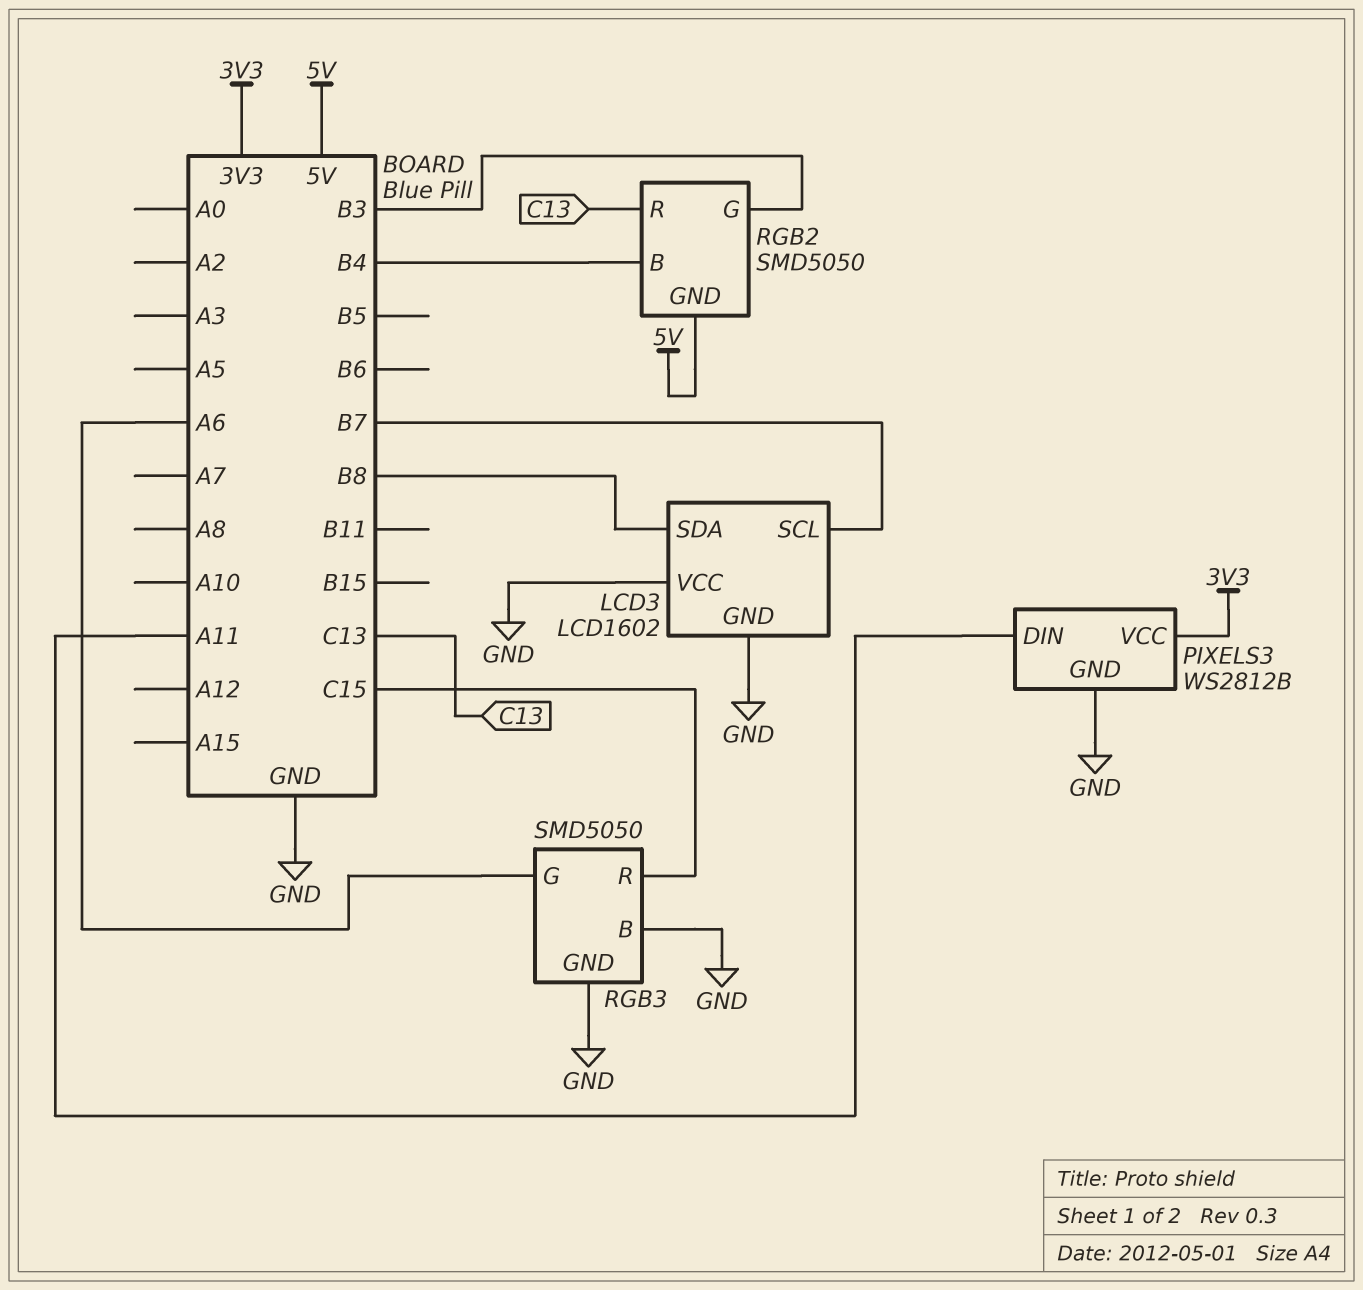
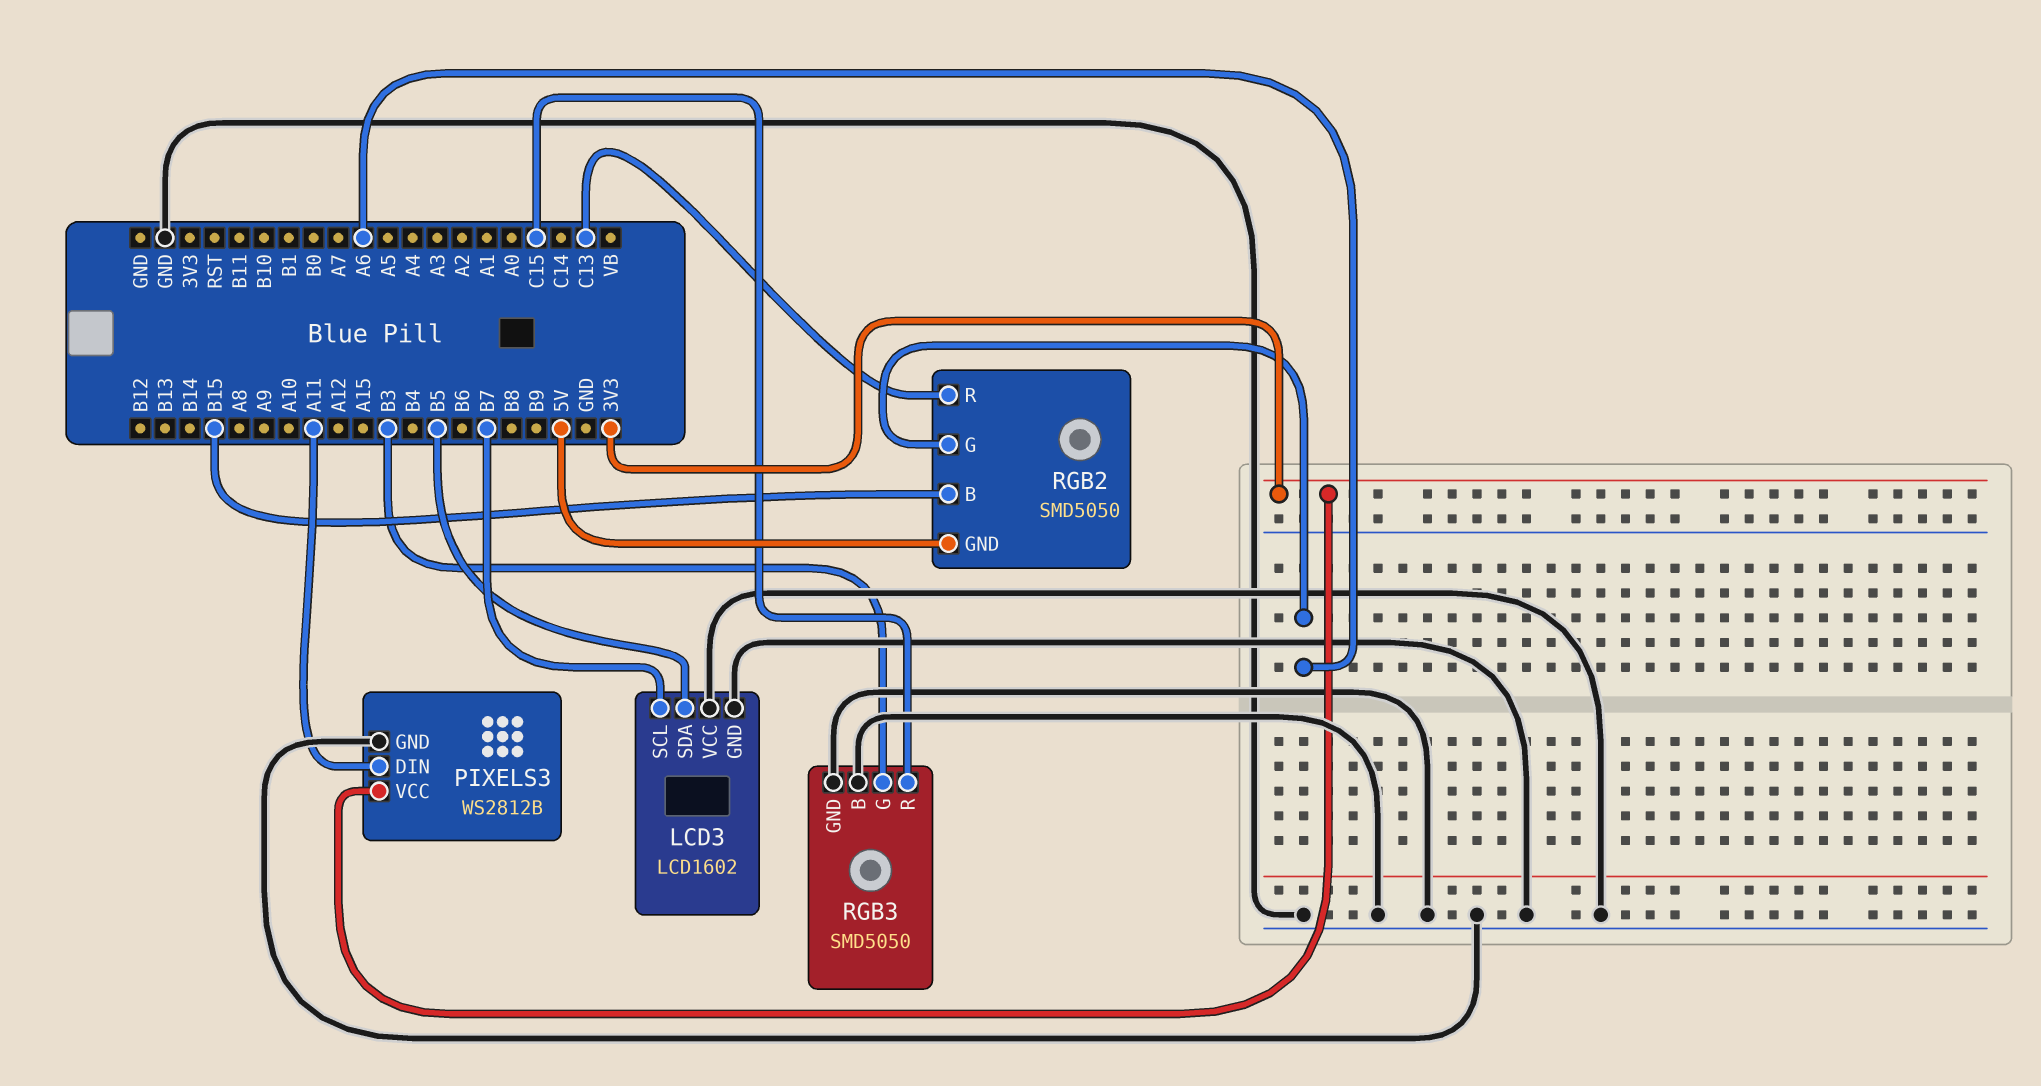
LCD3 pin SDA: B8 -> B5
RGB2 pin B: B4 -> B15
RGB2 pin G: B3 -> A6
RGB3 pin G: A6 -> B3

